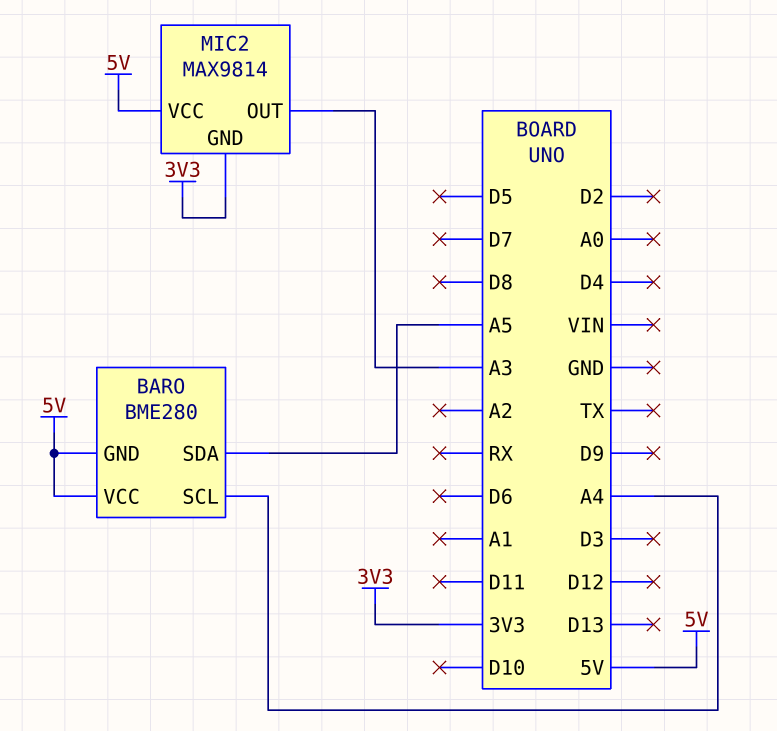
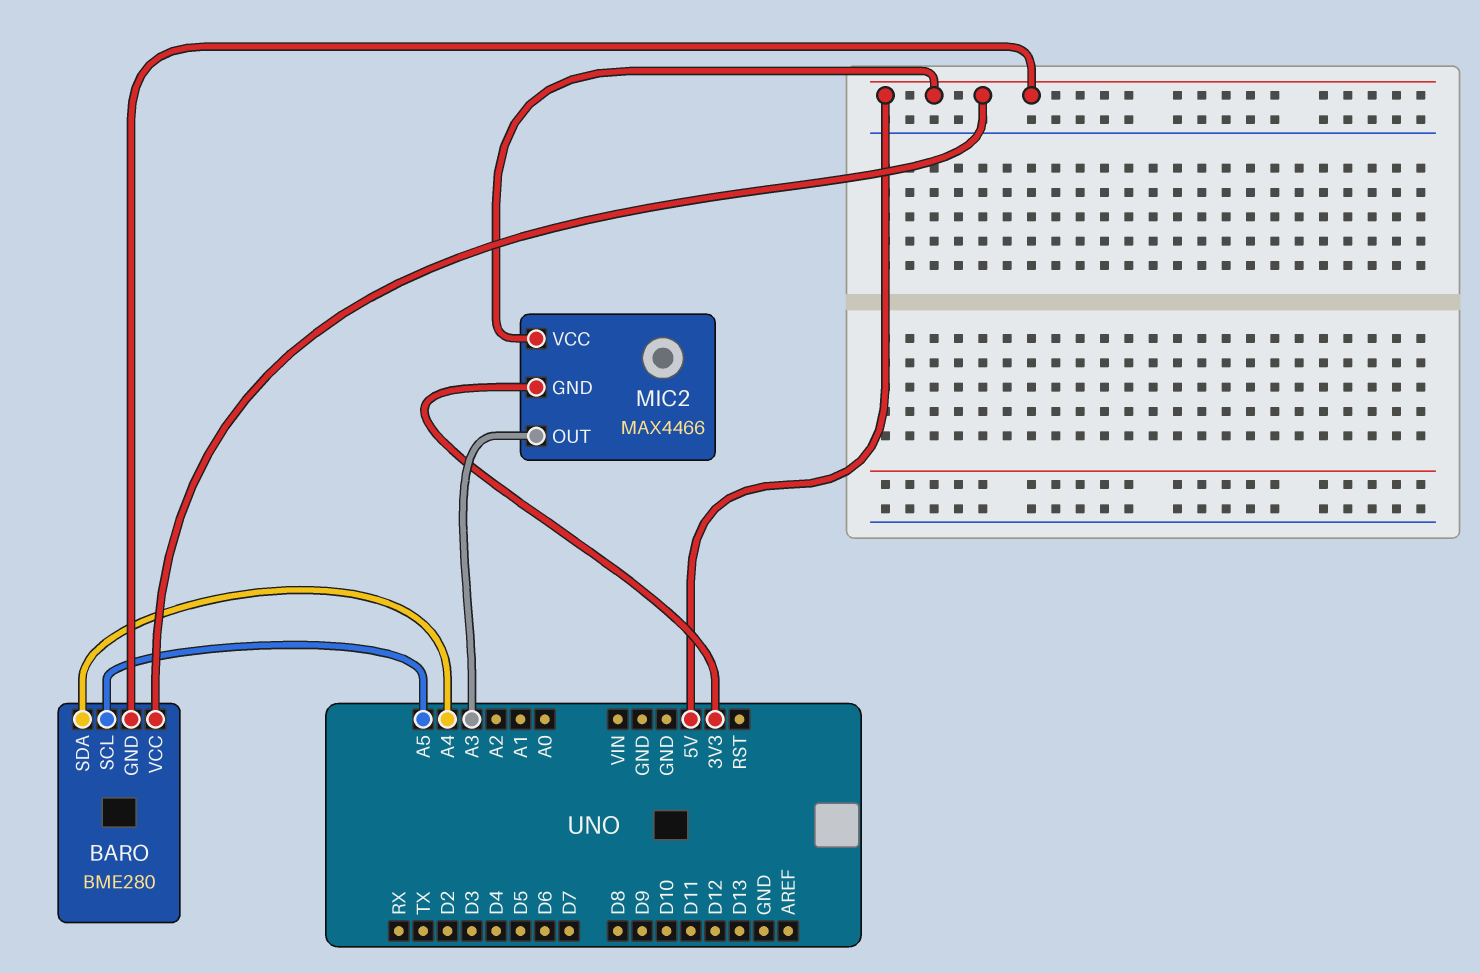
BARO pin SCL: A4 -> A5
BARO pin SDA: A5 -> A4
MIC2: MAX9814 -> MAX4466

